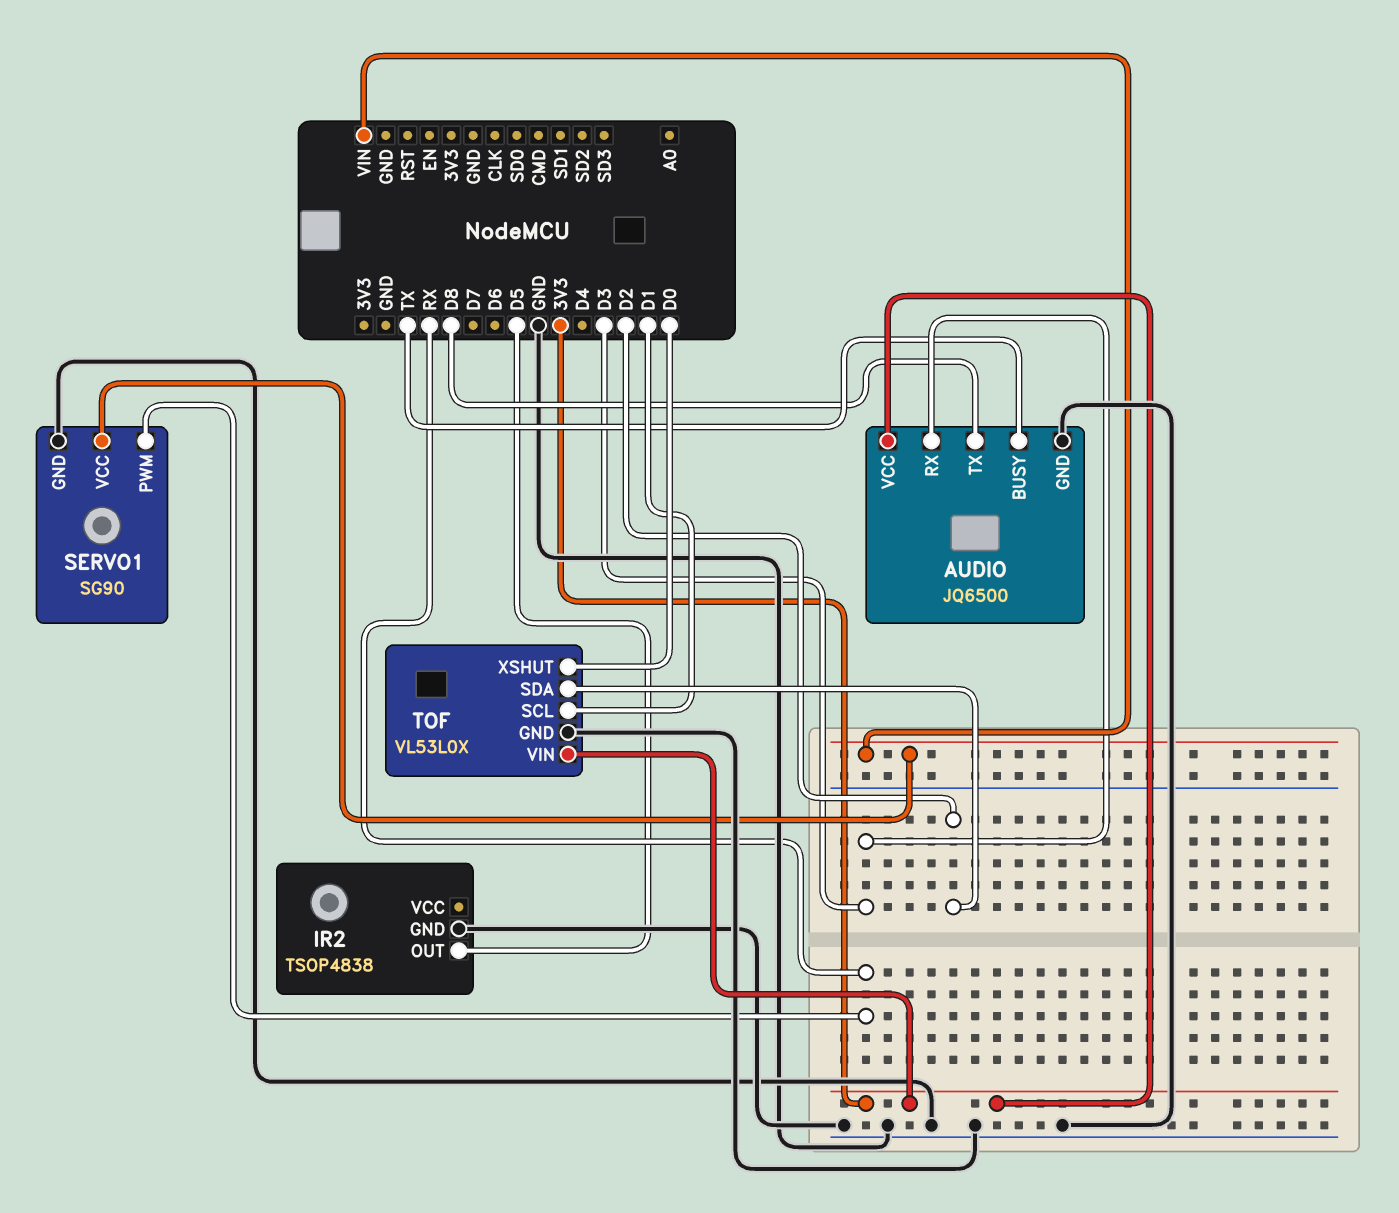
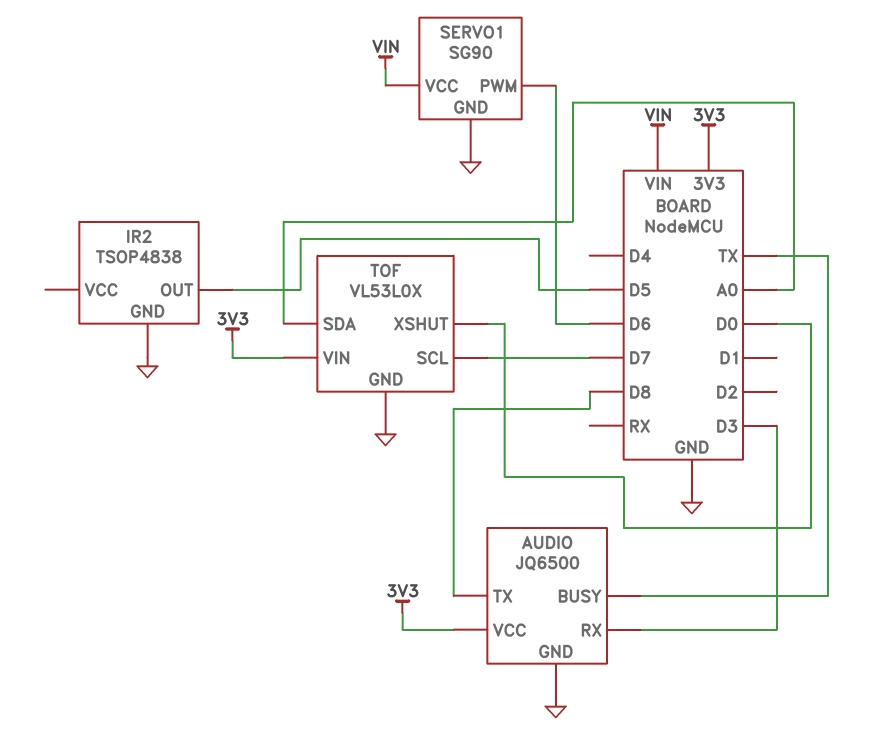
SERVO1 pin PWM: RX -> D6
TOF pin SCL: D1 -> D7
TOF pin SDA: D2 -> A0

